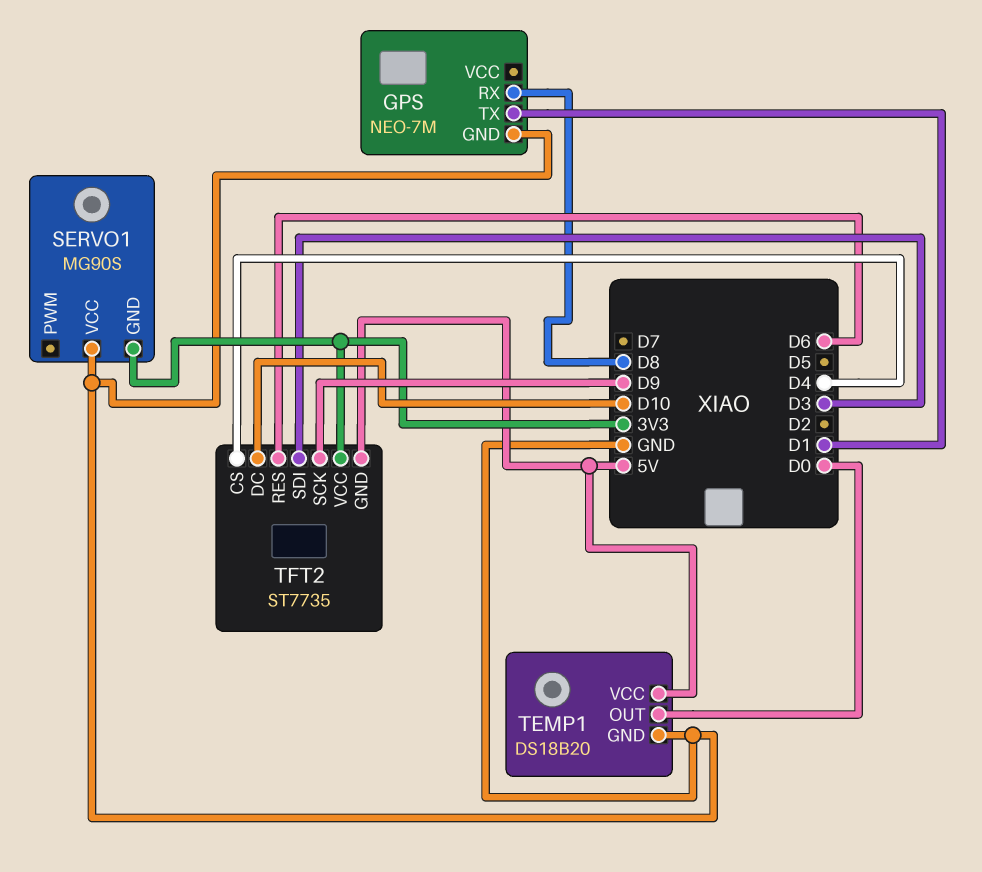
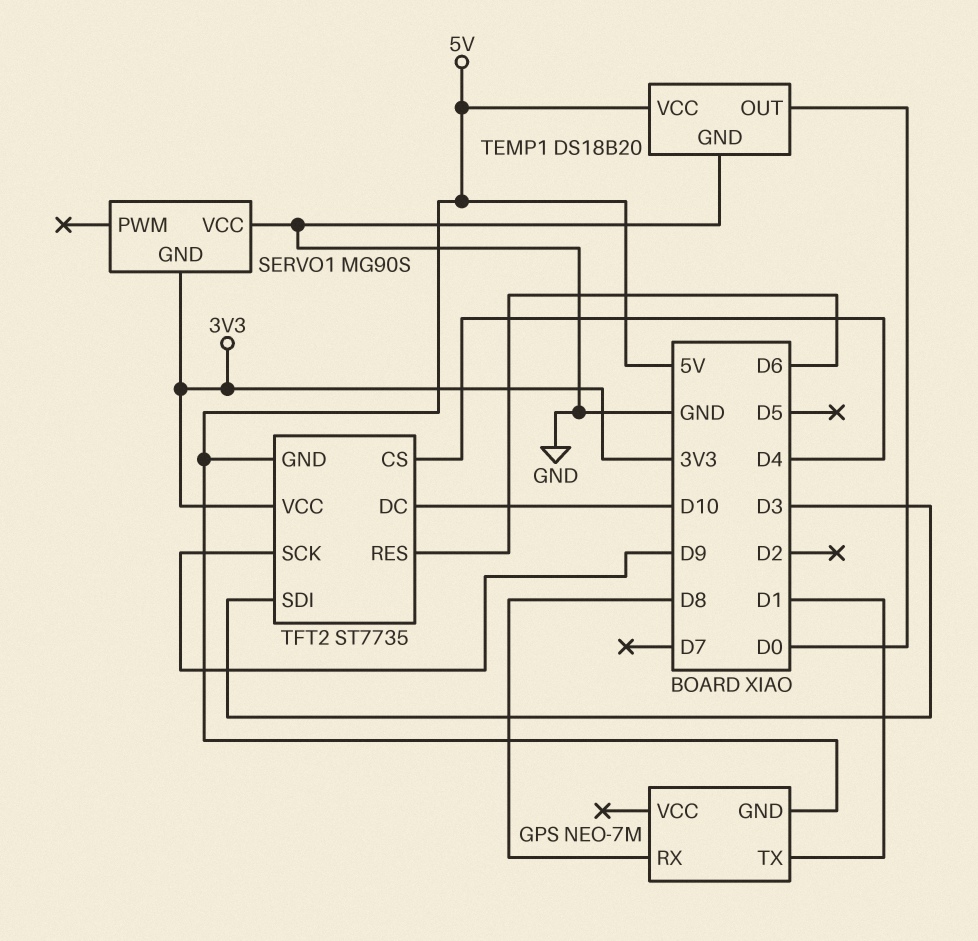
GPS pin GND: GND -> 5V

